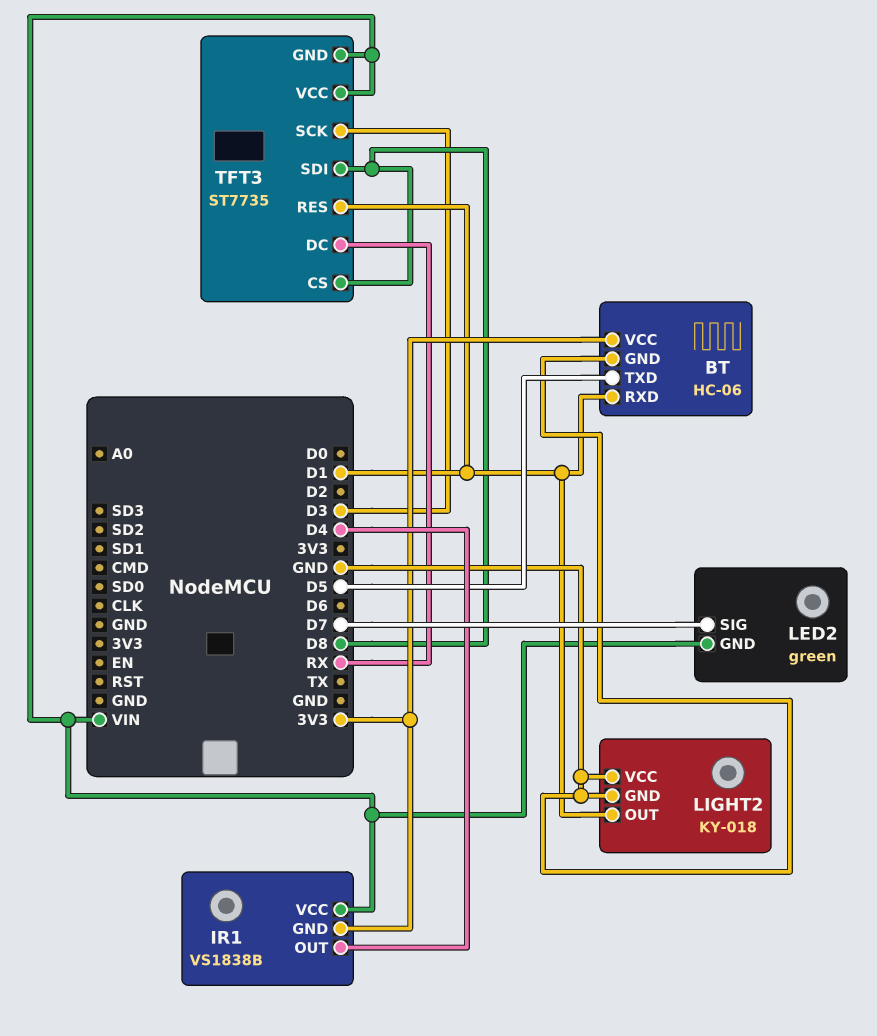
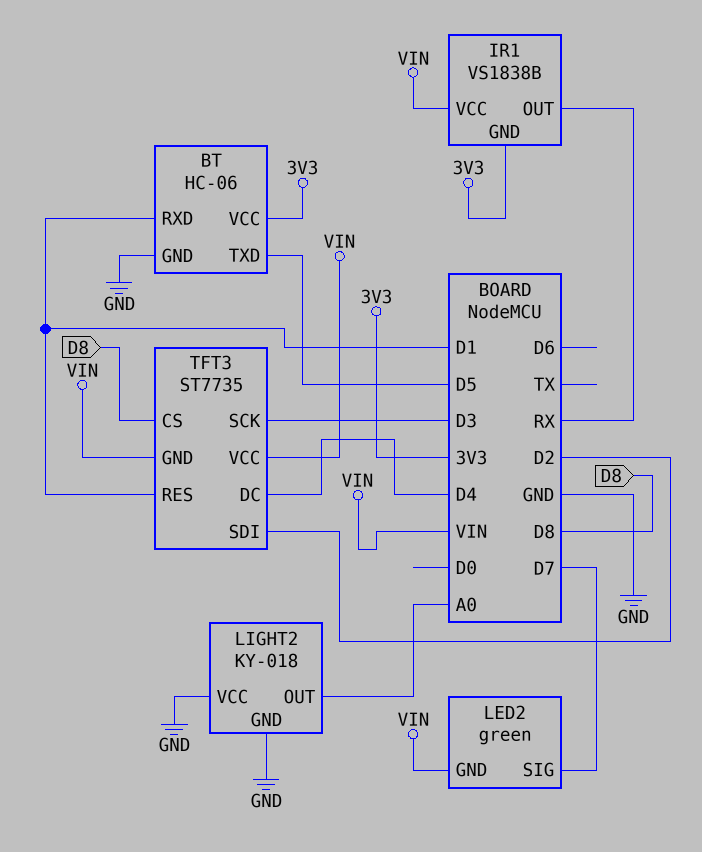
IR1 pin OUT: D4 -> RX
LIGHT2 pin OUT: D1 -> A0
TFT3 pin DC: RX -> D4
TFT3 pin SDI: D8 -> D2

